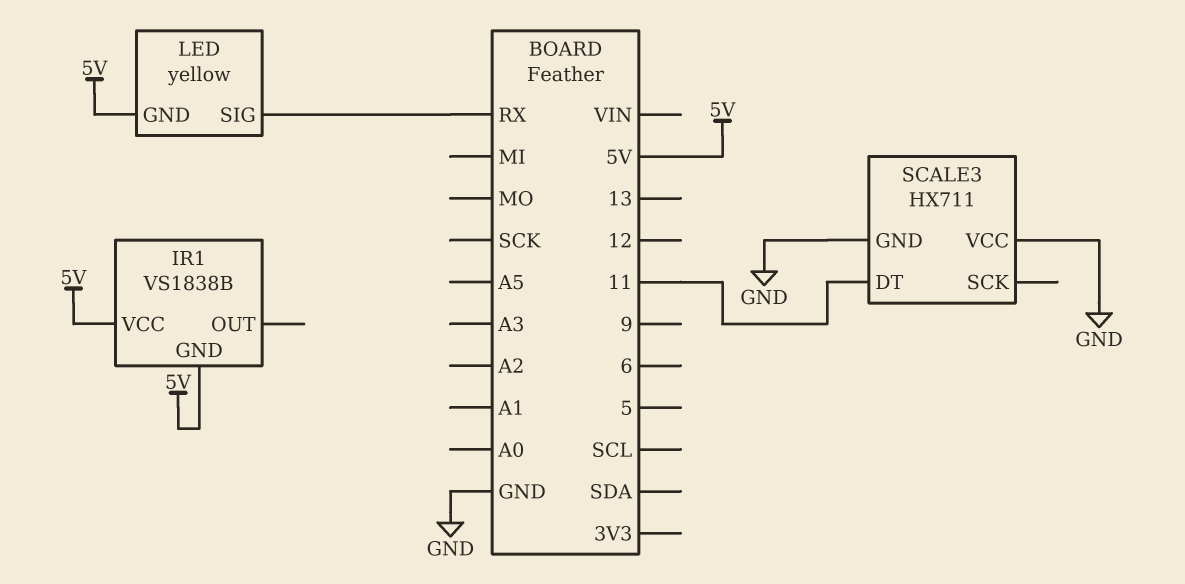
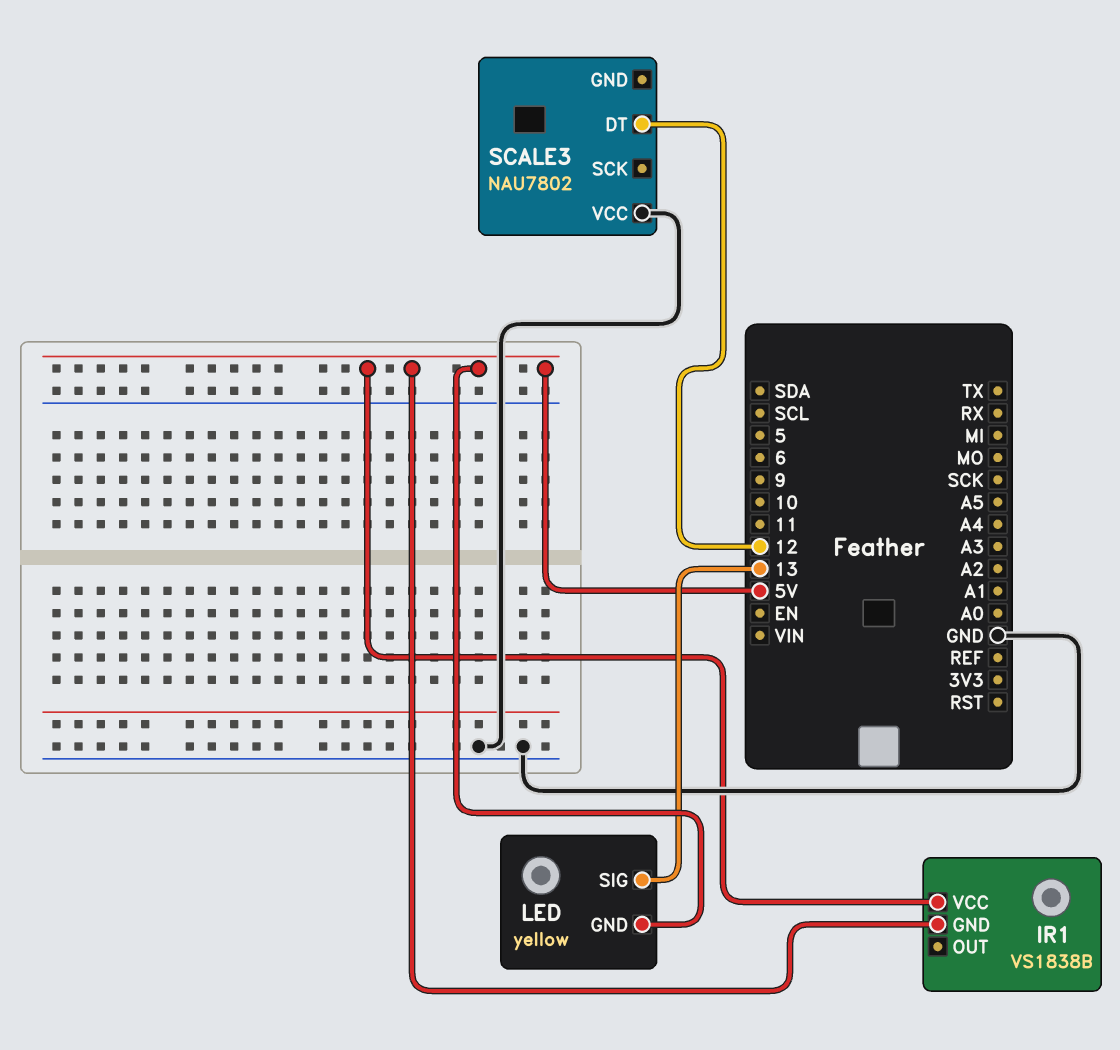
LED pin SIG: RX -> 13
SCALE3: HX711 -> NAU7802
SCALE3 pin DT: 11 -> 12
SCALE3 pin GND: GND -> none

